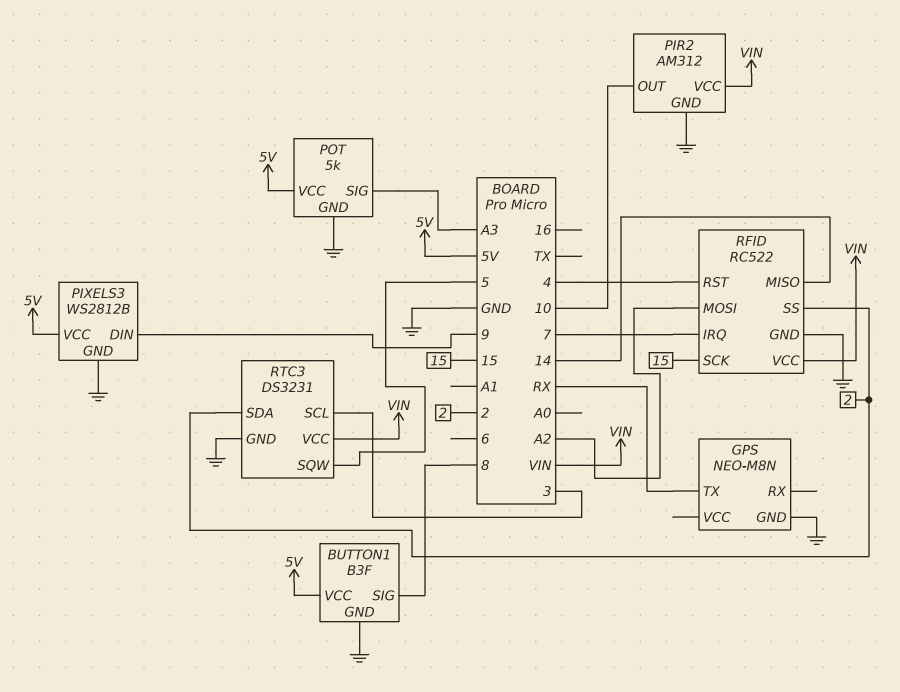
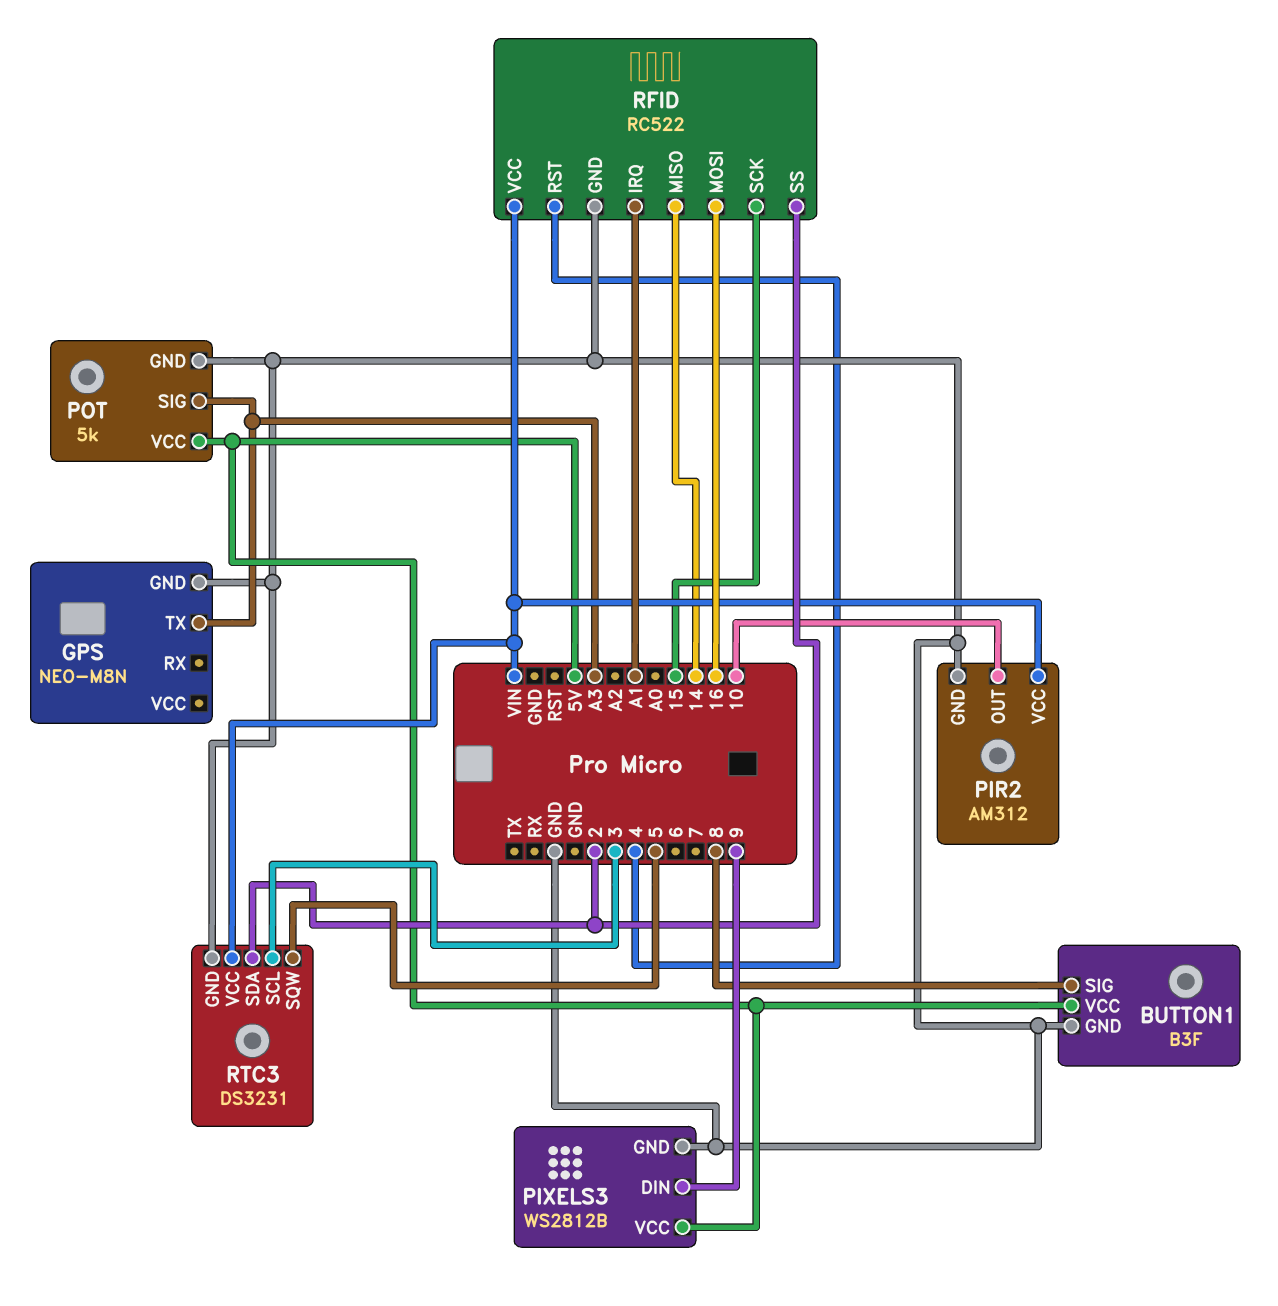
GPS pin TX: RX -> A3
RFID pin IRQ: 7 -> A1
RFID pin MOSI: A2 -> 16

